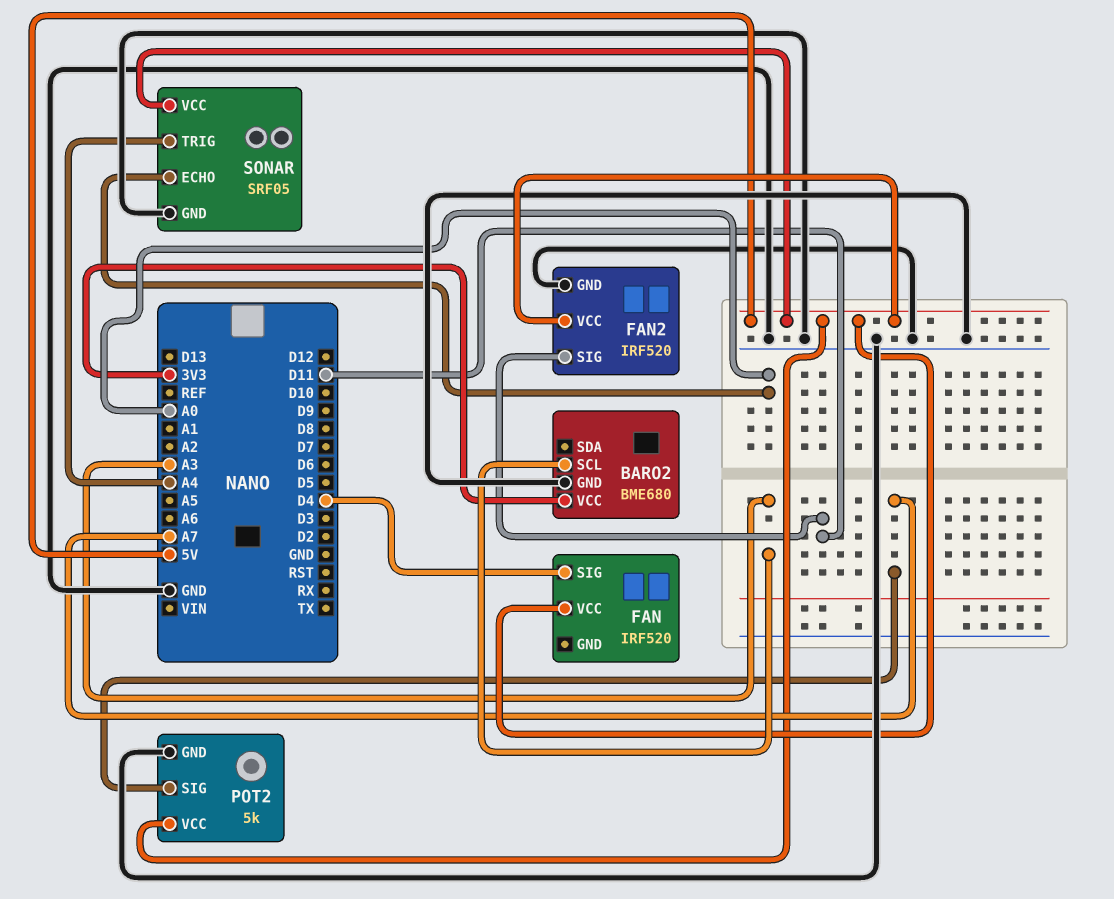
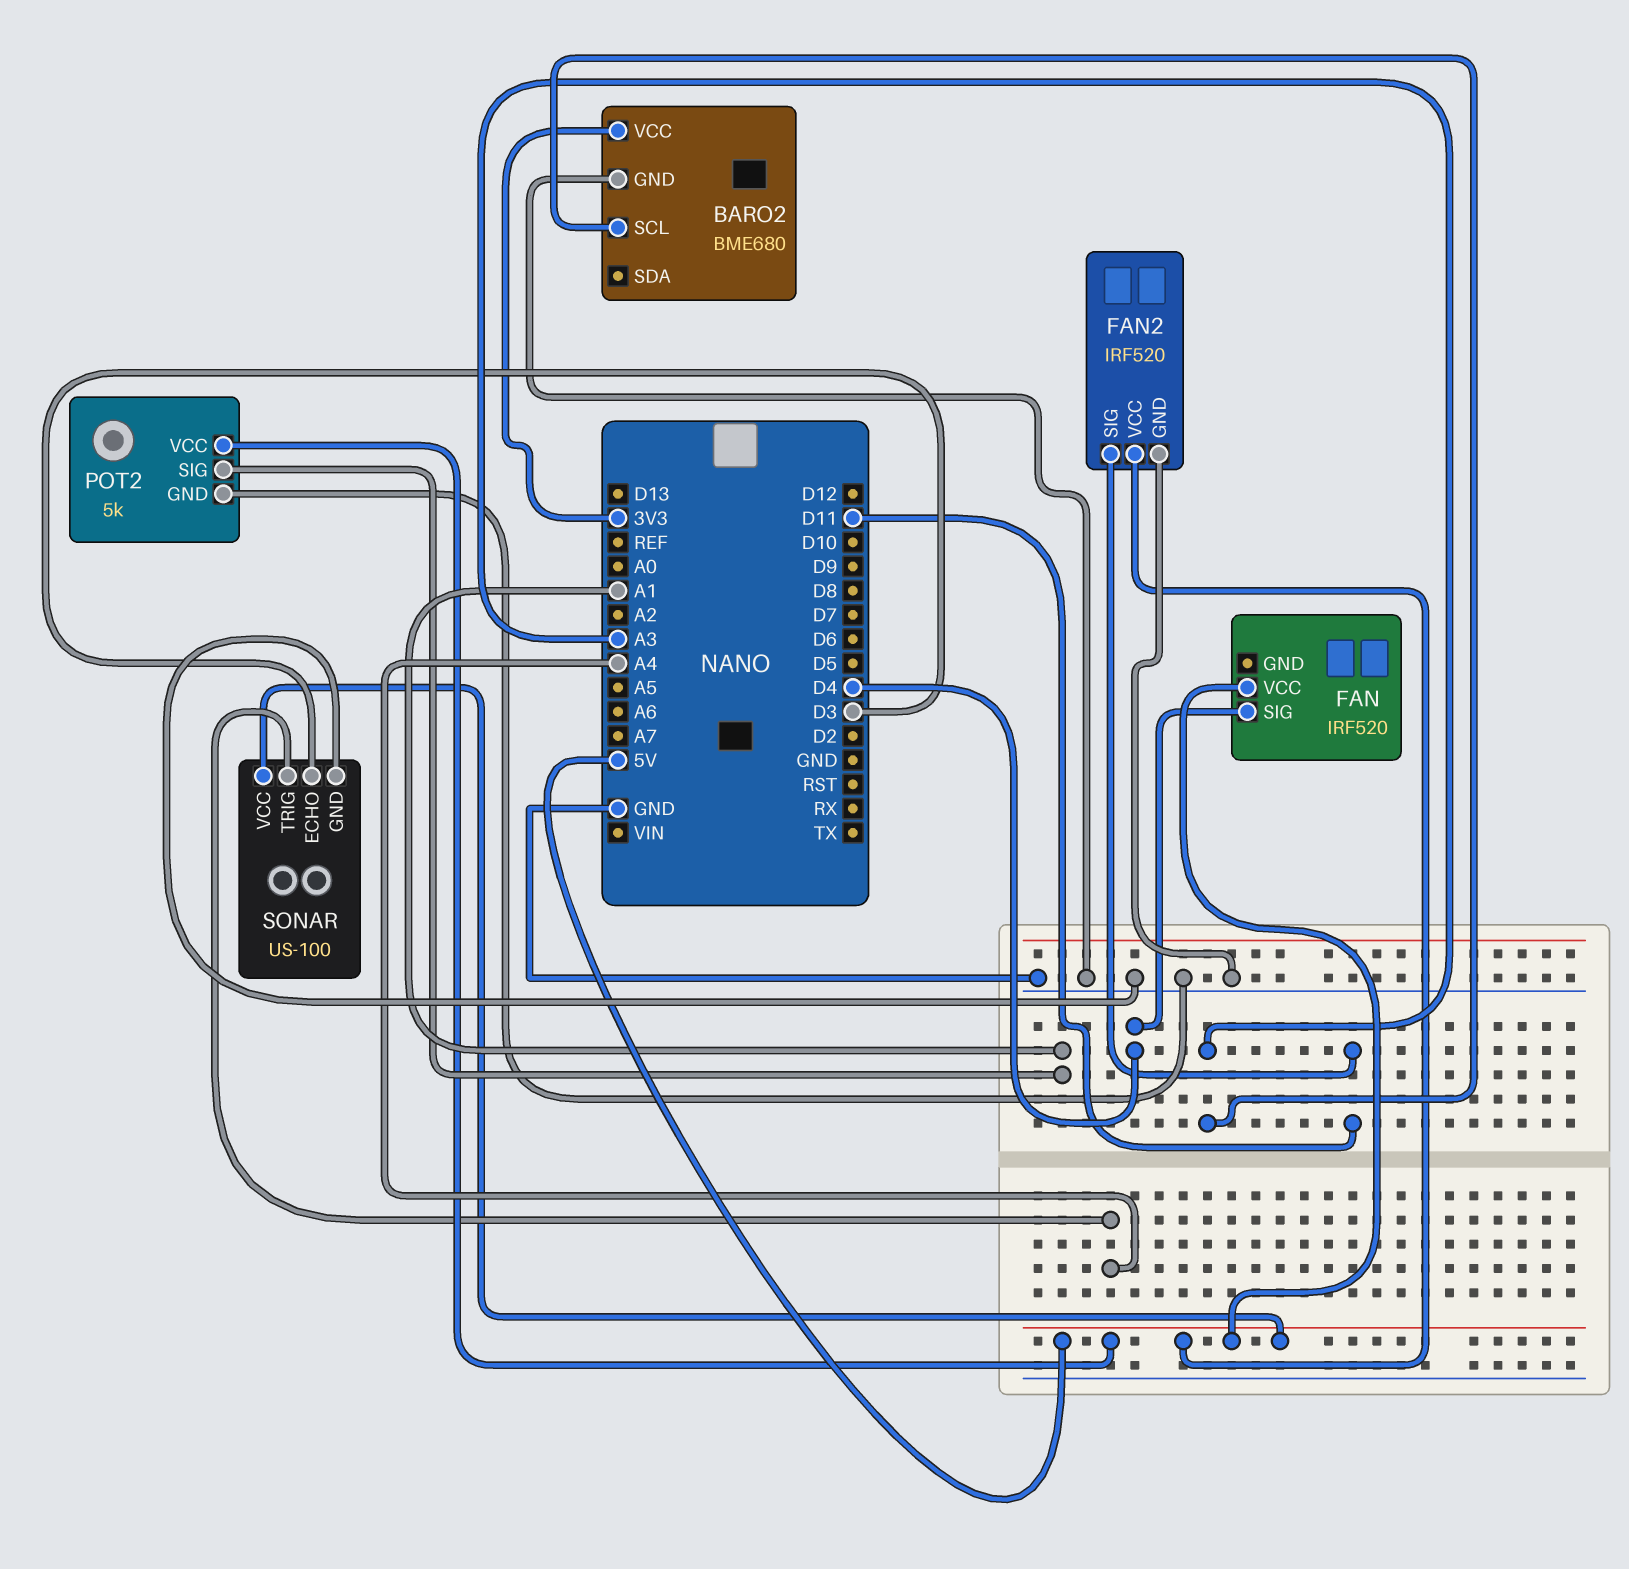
POT2 pin SIG: A7 -> A1
SONAR: SRF05 -> US-100
SONAR pin ECHO: A0 -> D3

